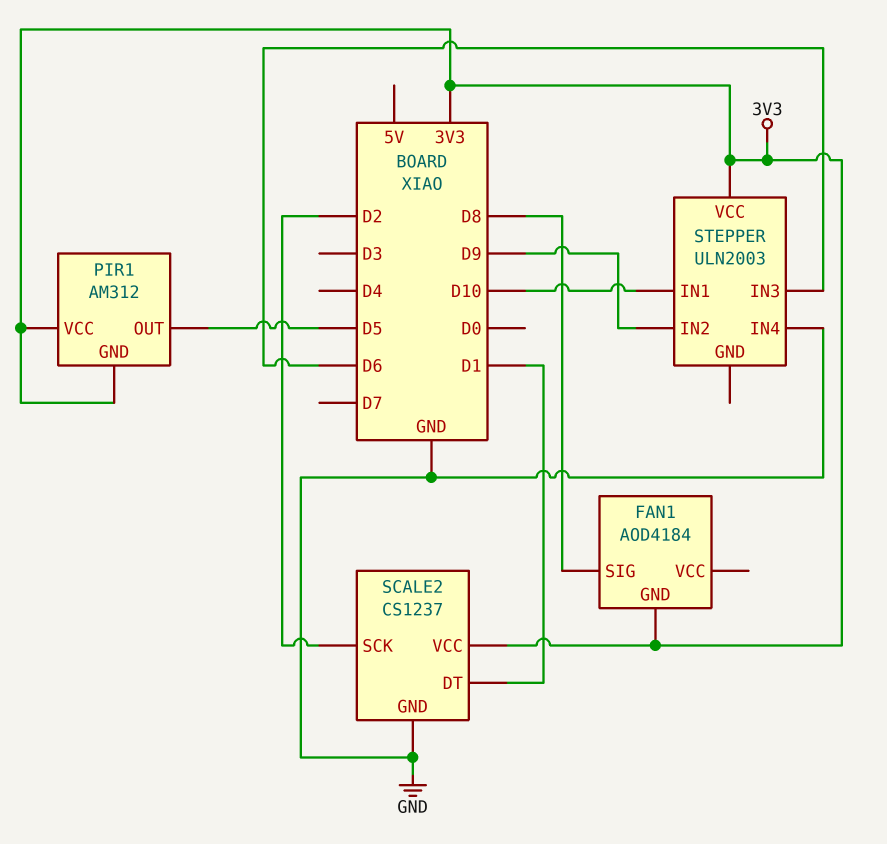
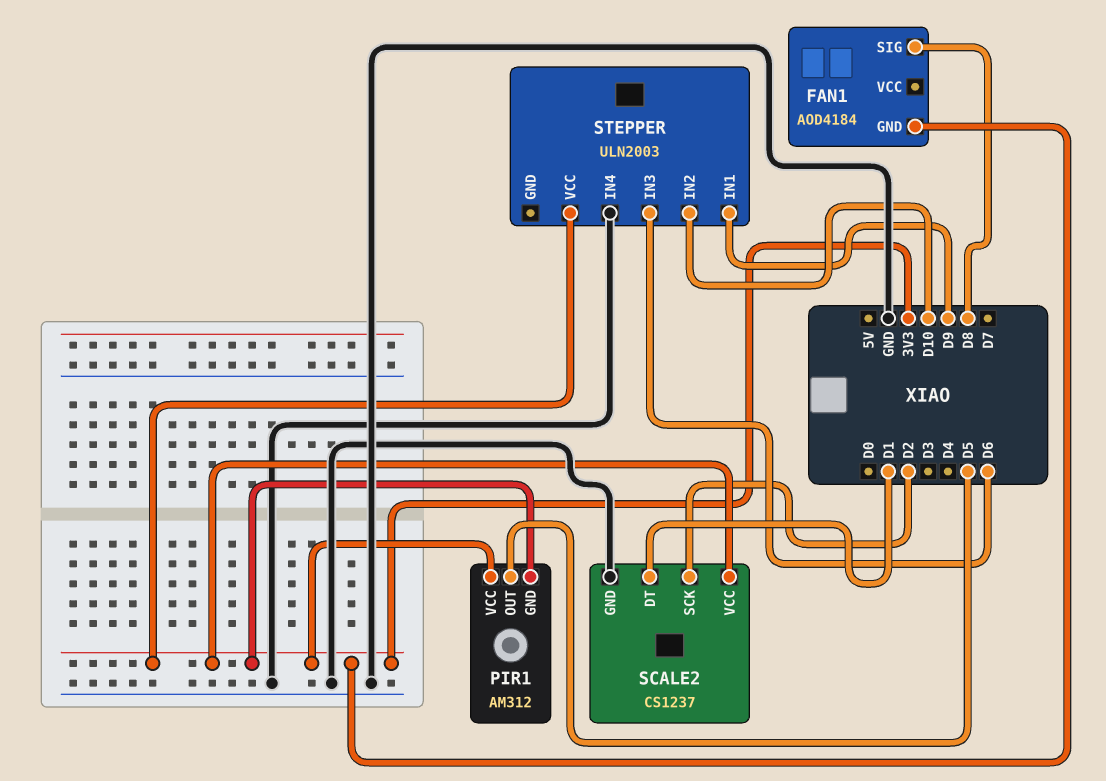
STEPPER pin IN1: D10 -> D9
STEPPER pin IN2: D9 -> D10

